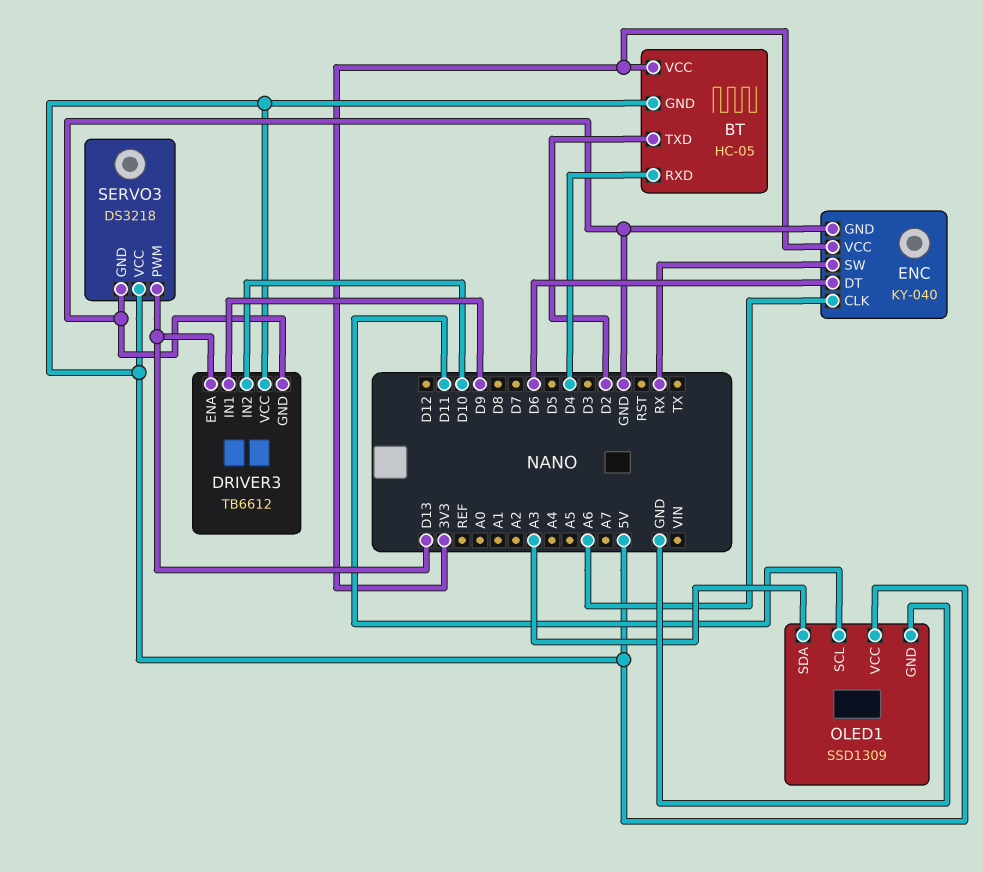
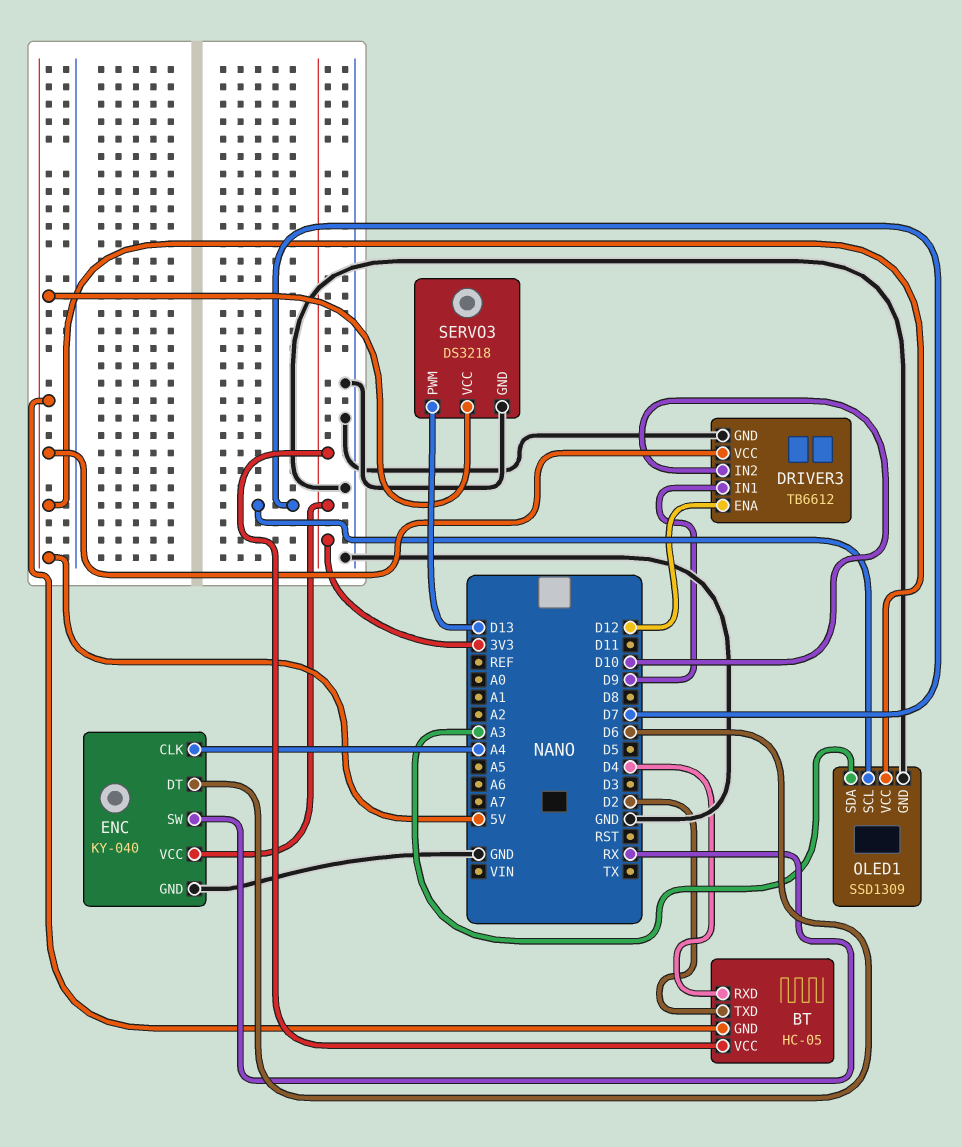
DRIVER3 pin ENA: D13 -> D12
ENC pin CLK: A6 -> A4
OLED1 pin SCL: D11 -> D7

